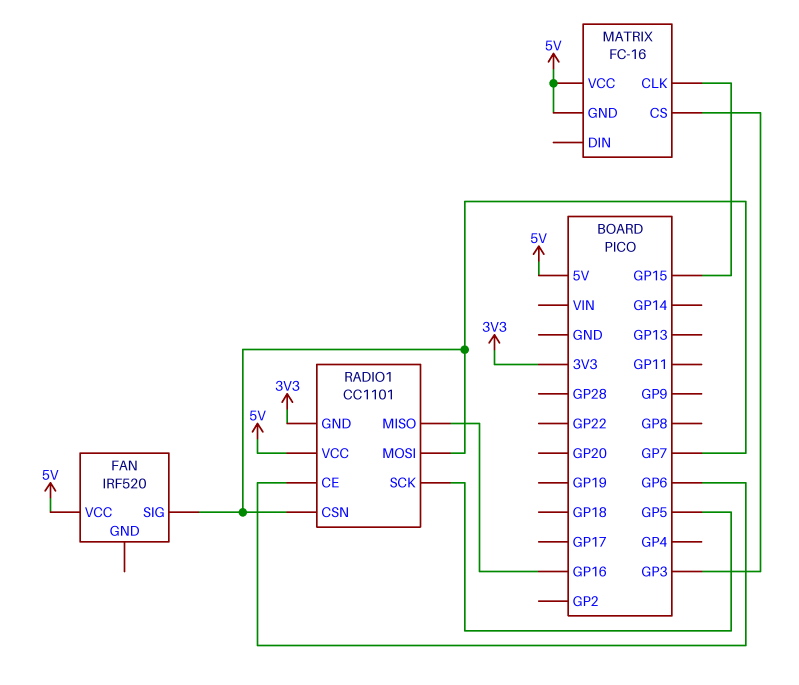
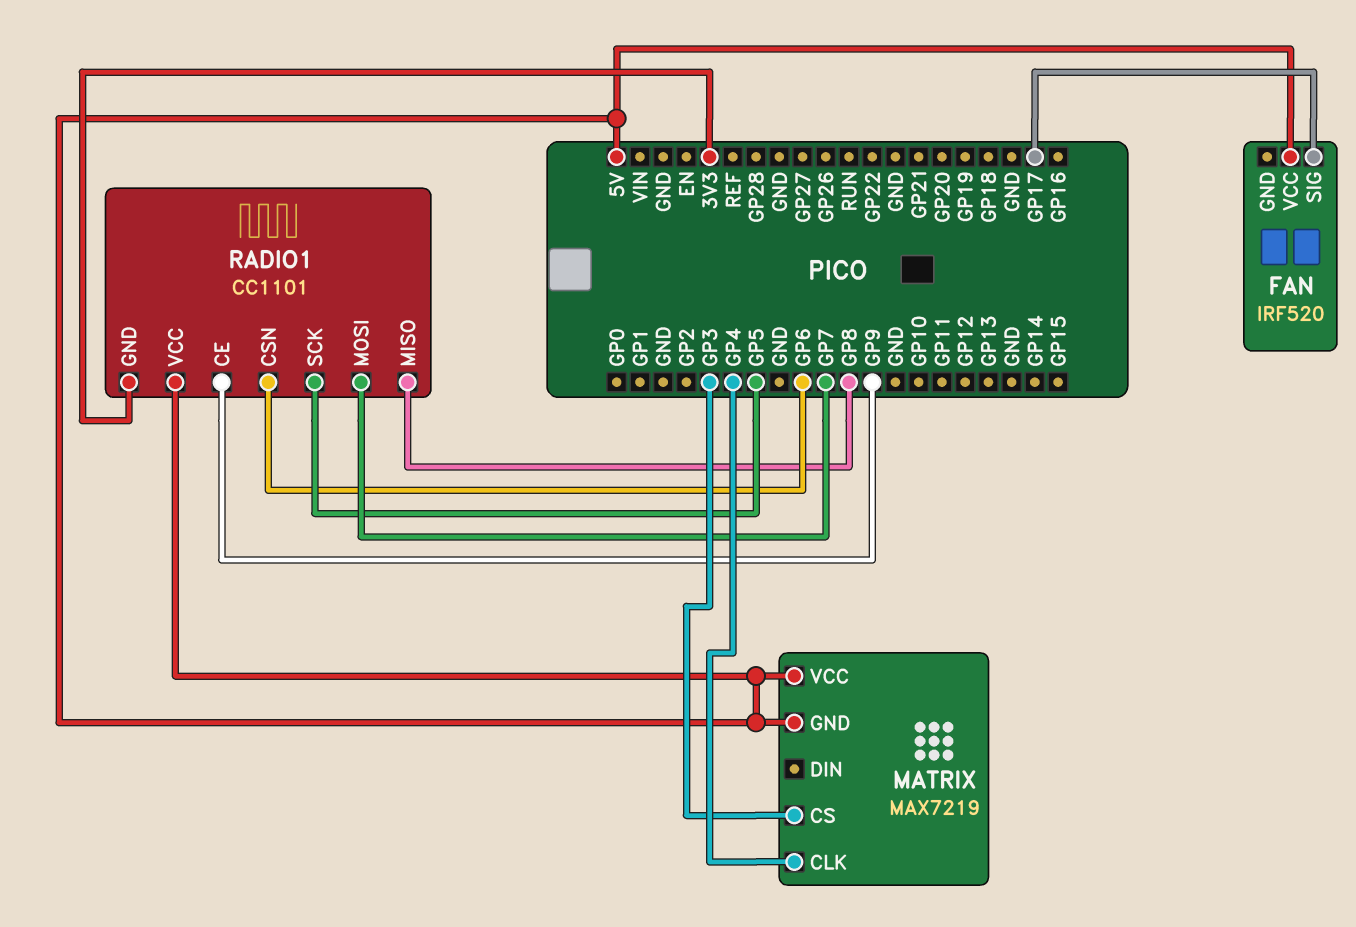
FAN pin SIG: GP7 -> GP17
MATRIX: FC-16 -> MAX7219
MATRIX pin CLK: GP15 -> GP4
RADIO1 pin CE: GP6 -> GP9
RADIO1 pin CSN: GP7 -> GP6
RADIO1 pin MISO: GP16 -> GP8

